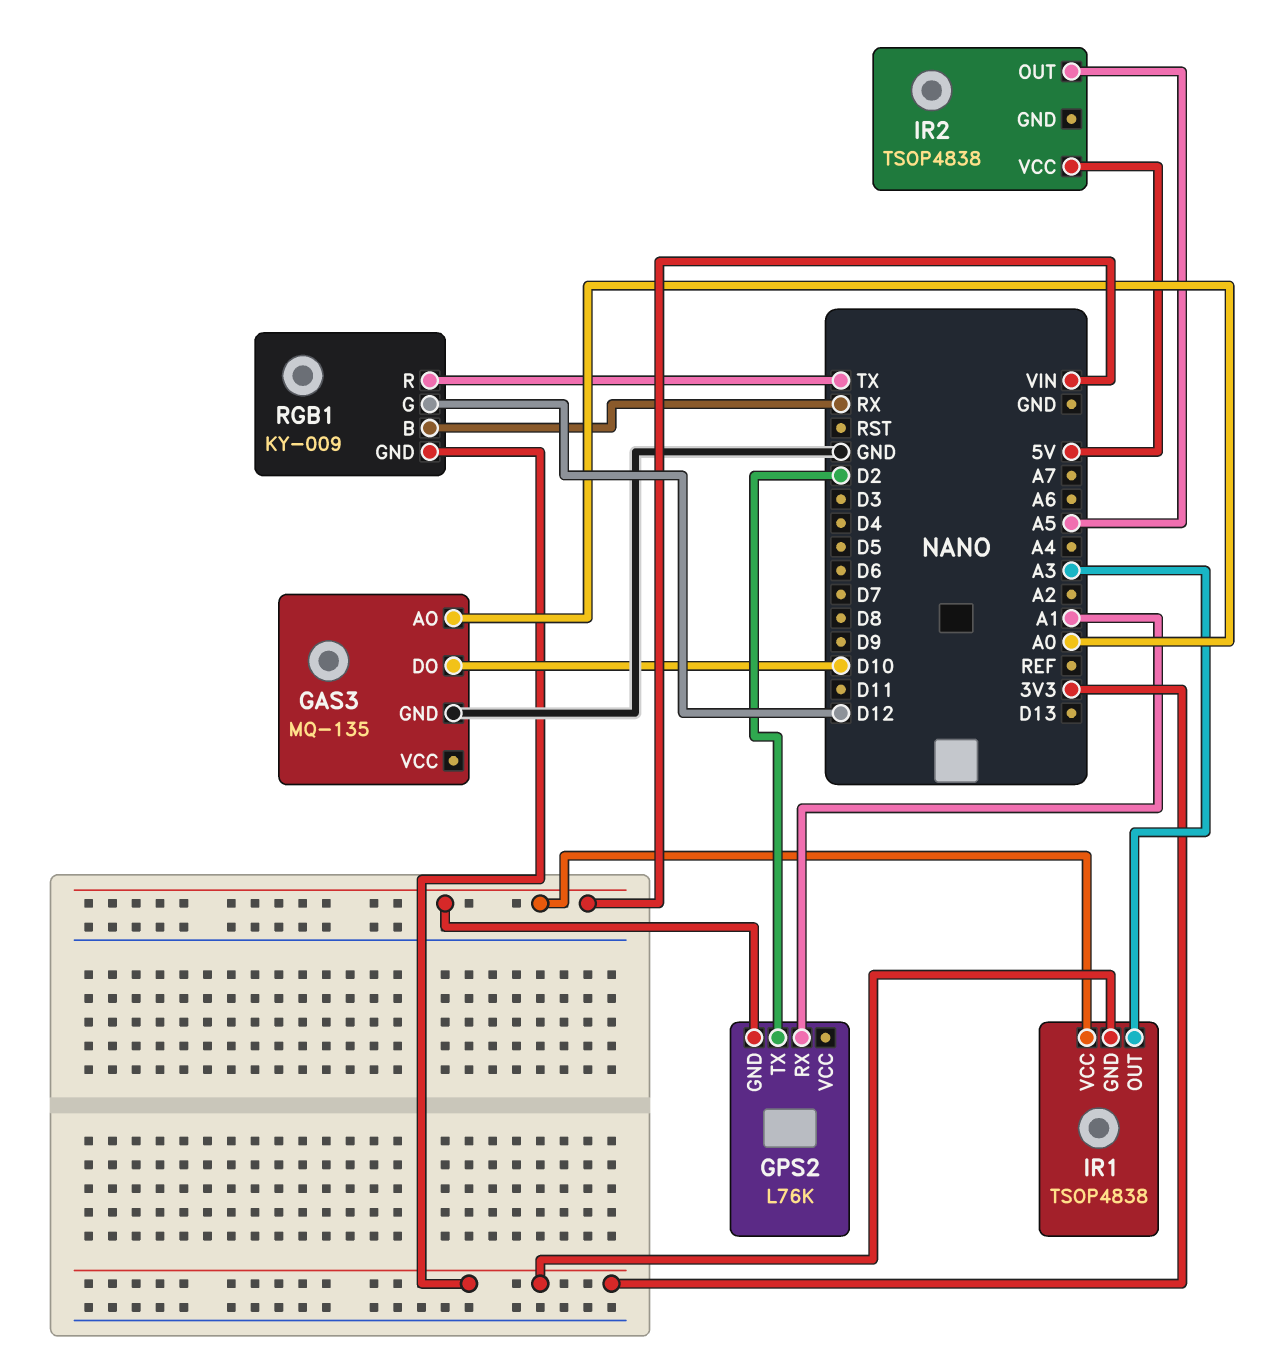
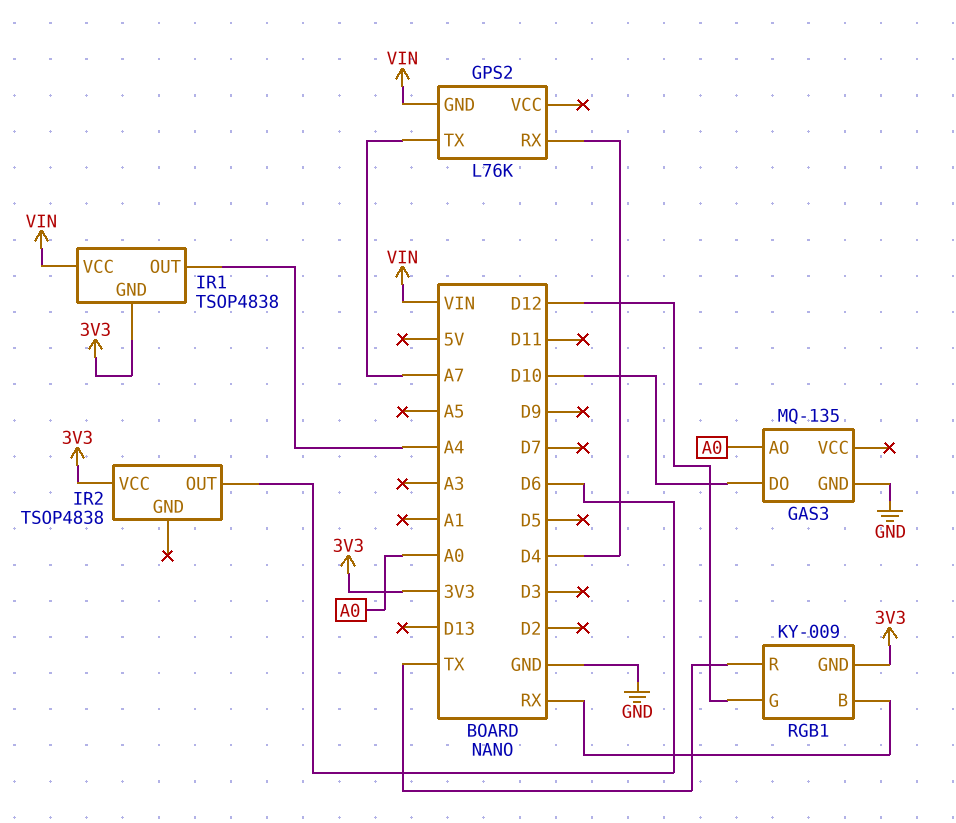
GPS2 pin RX: A1 -> D4
GPS2 pin TX: D2 -> A7
IR1 pin OUT: A3 -> A4
IR2 pin OUT: A5 -> D6
IR2 pin VCC: 5V -> 3V3

